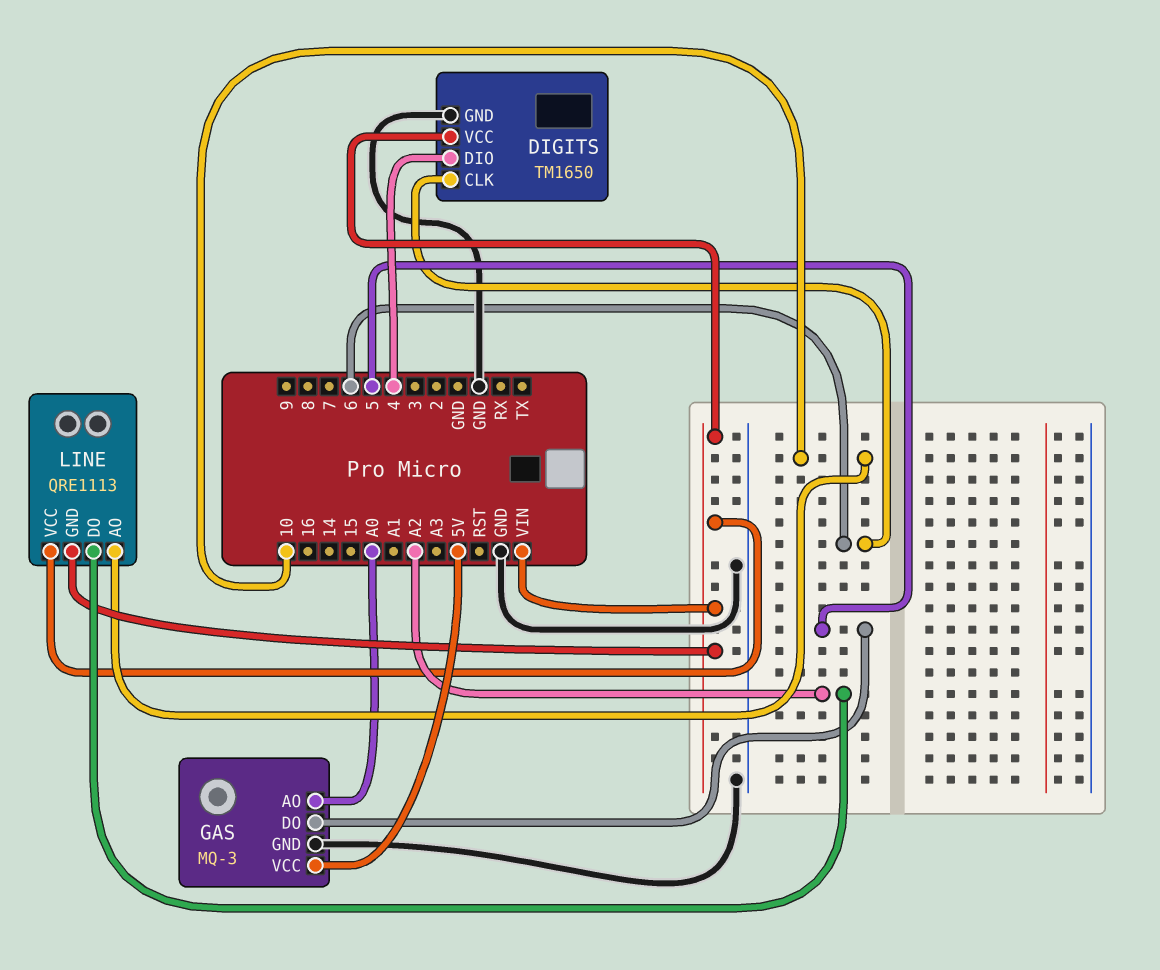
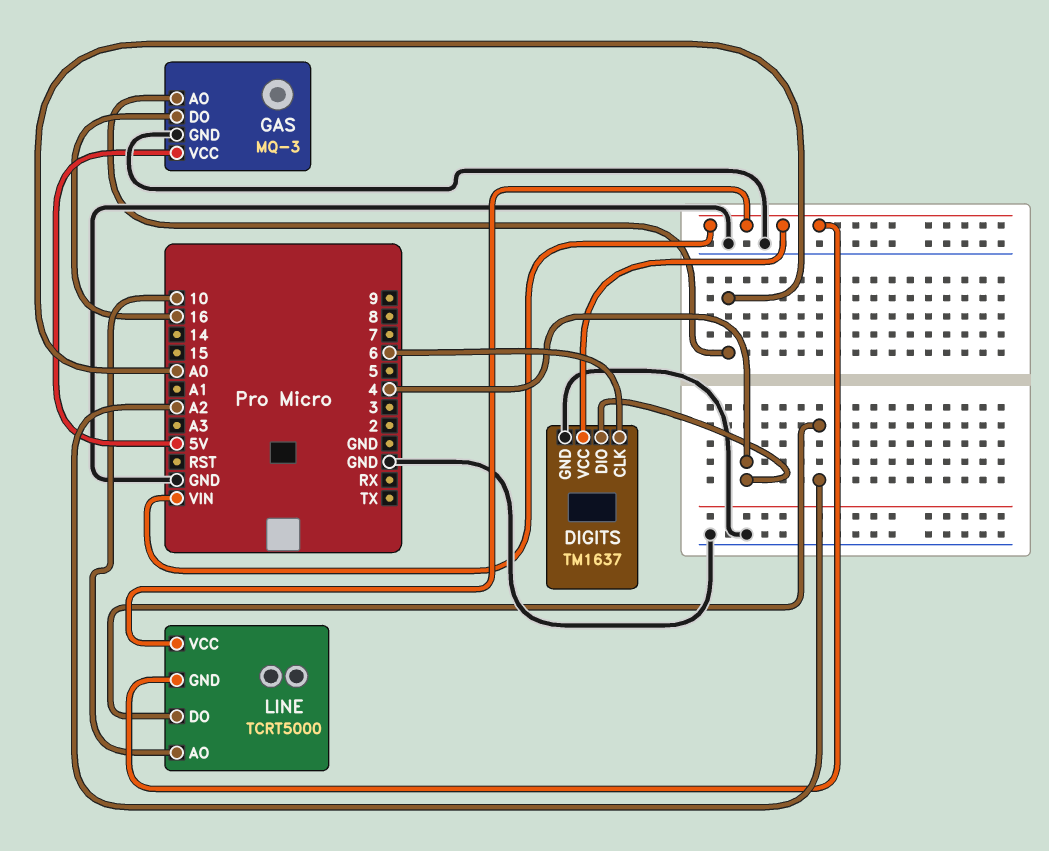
DIGITS: TM1650 -> TM1637
GAS pin DO: 5 -> 16
LINE: QRE1113 -> TCRT5000

